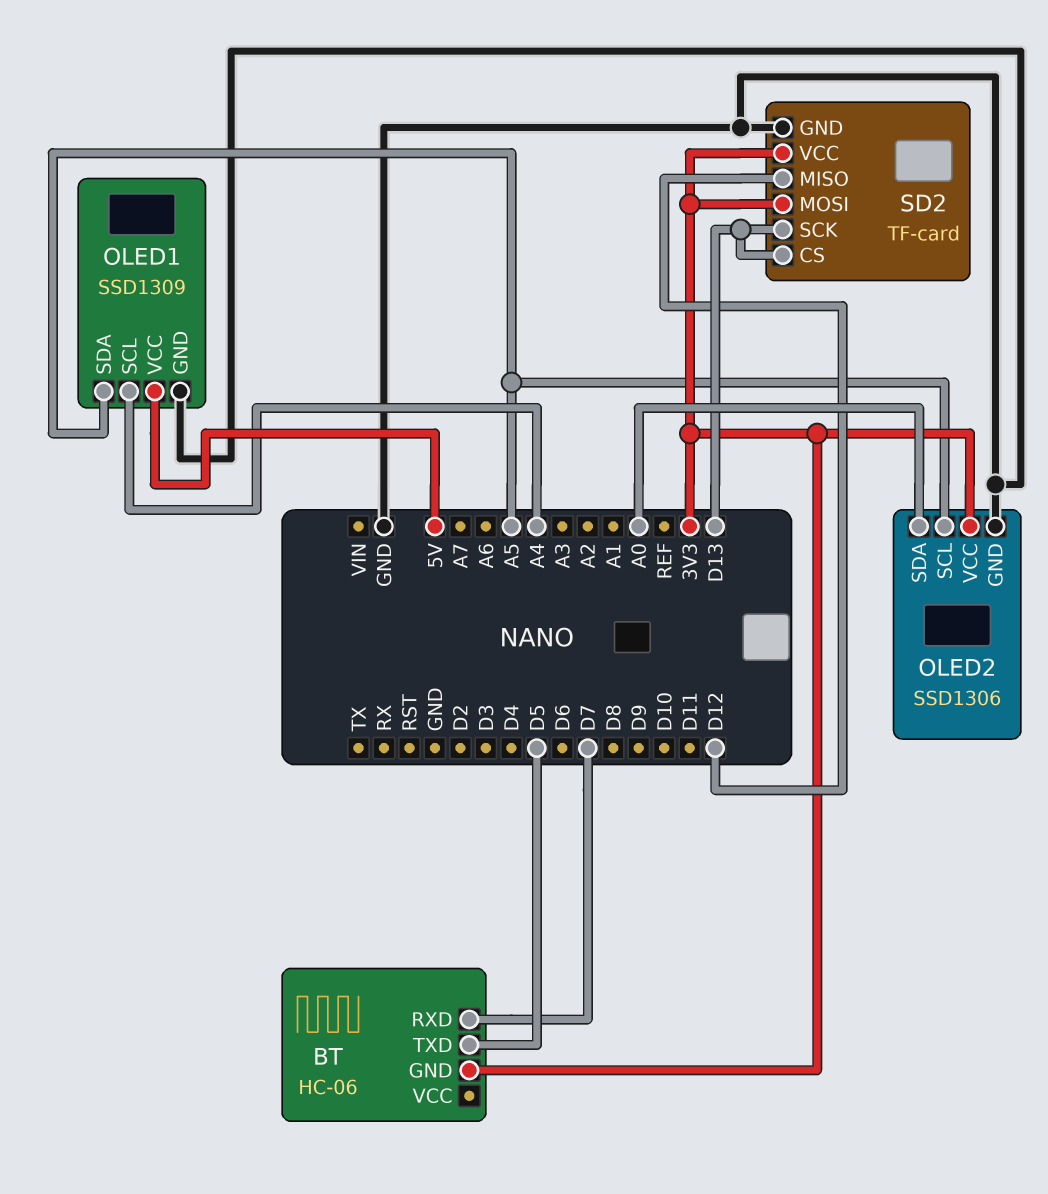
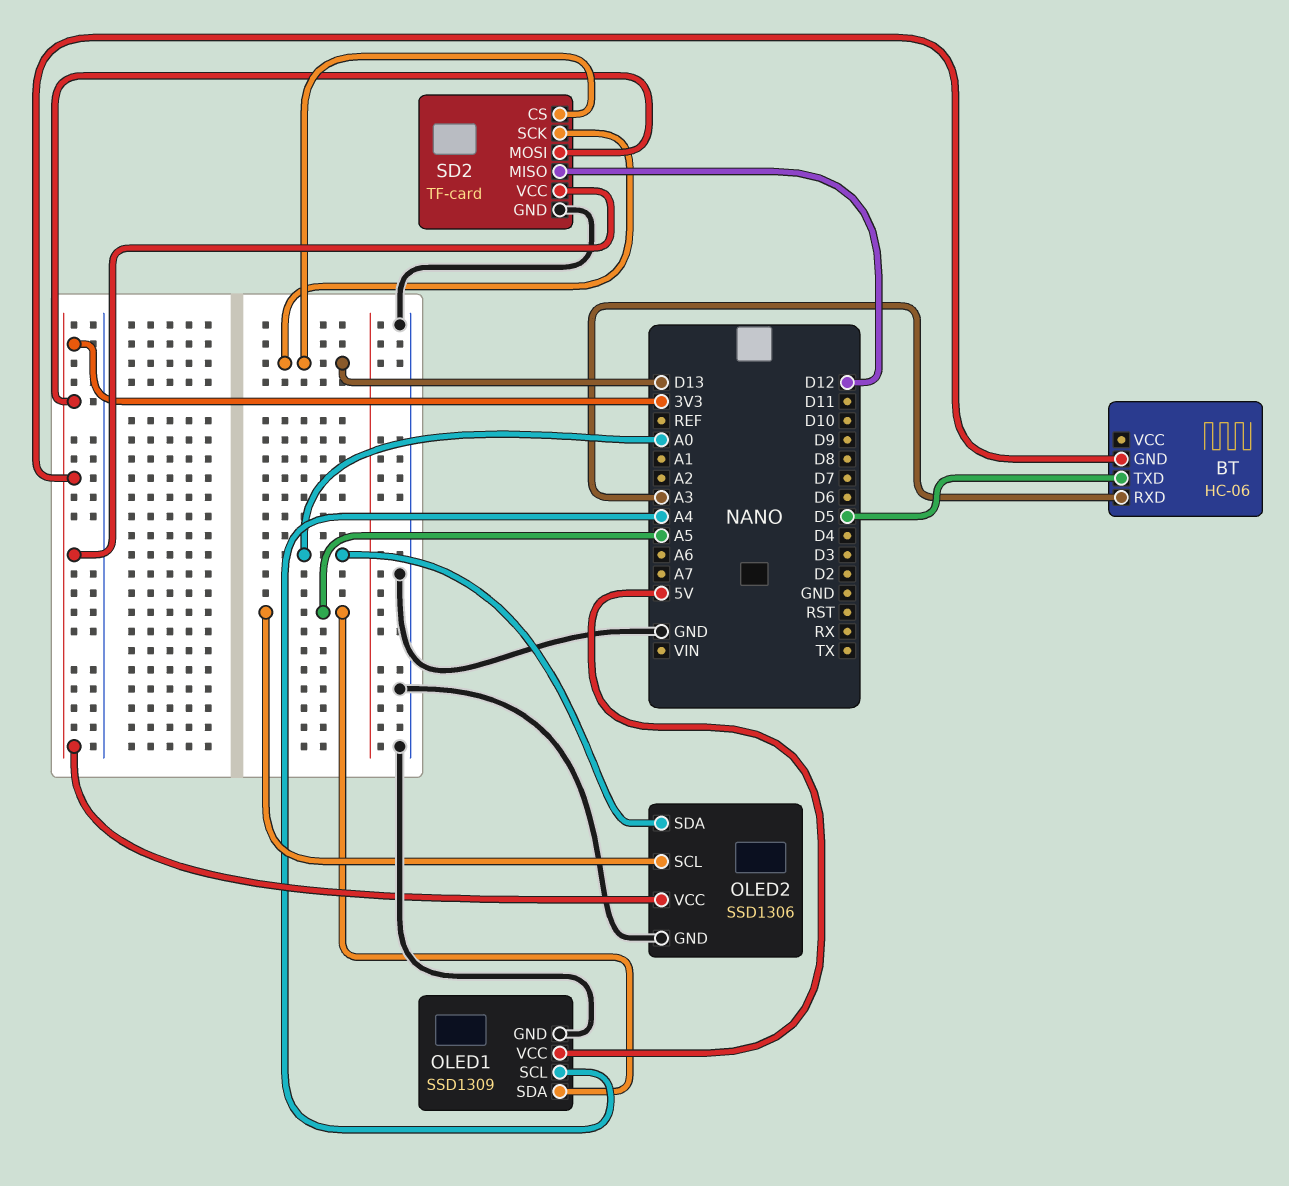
BT pin RXD: D7 -> A3

